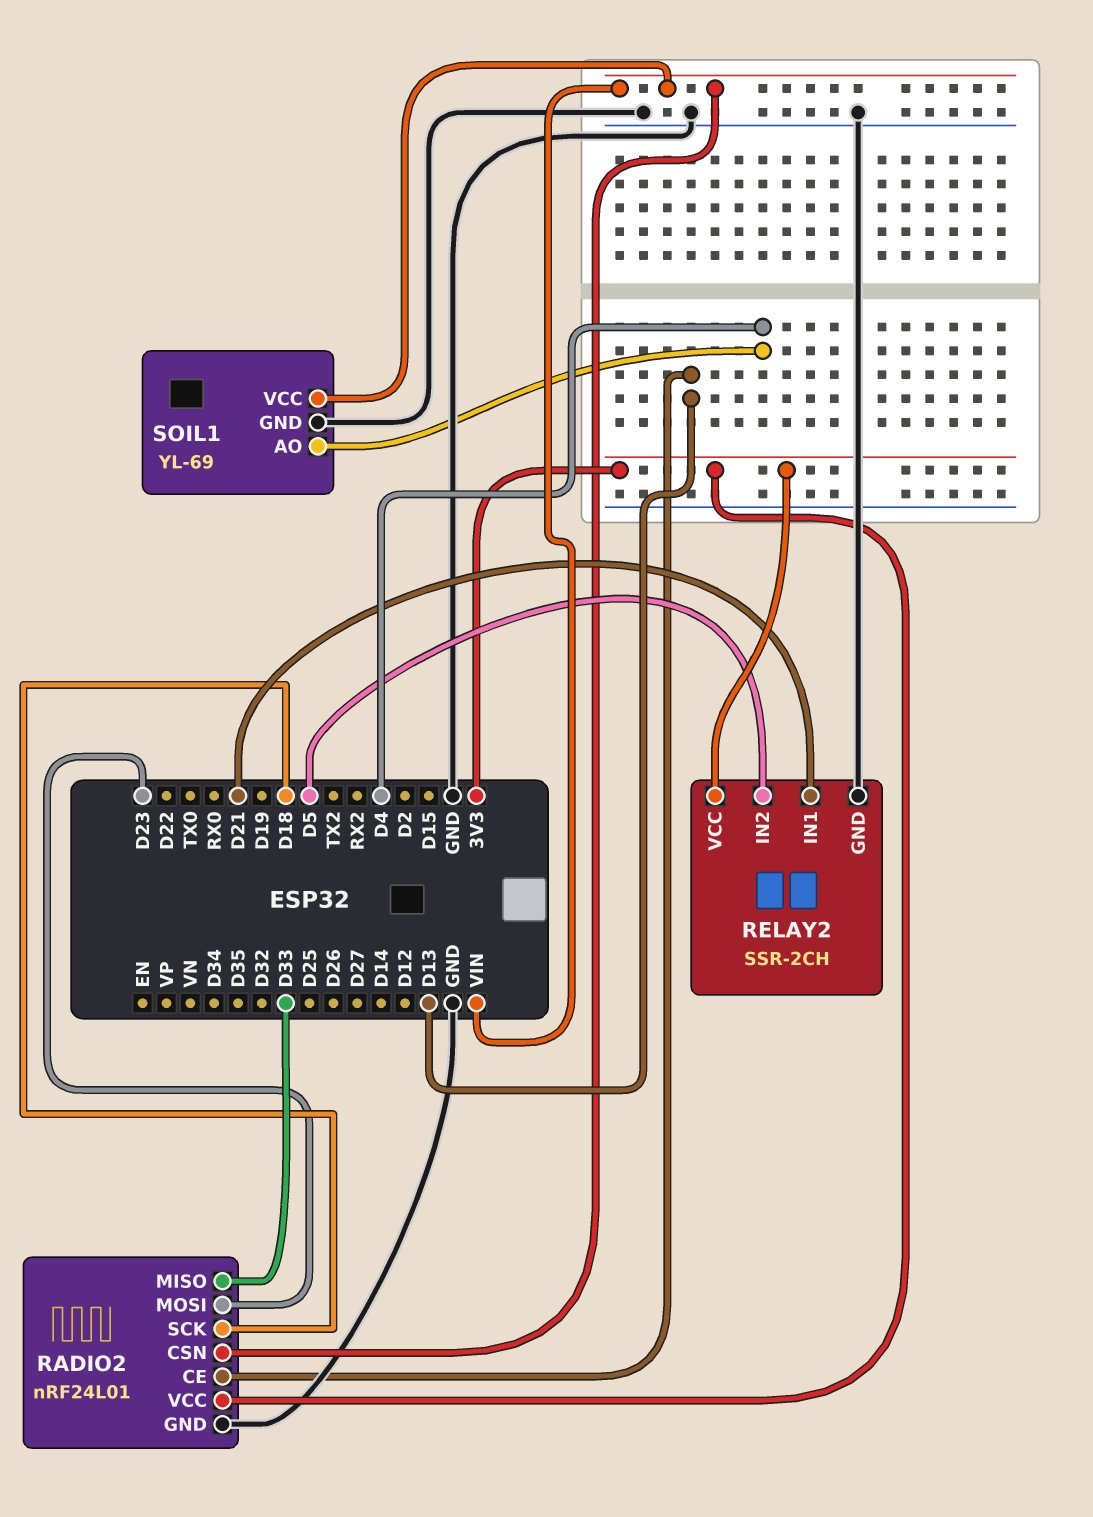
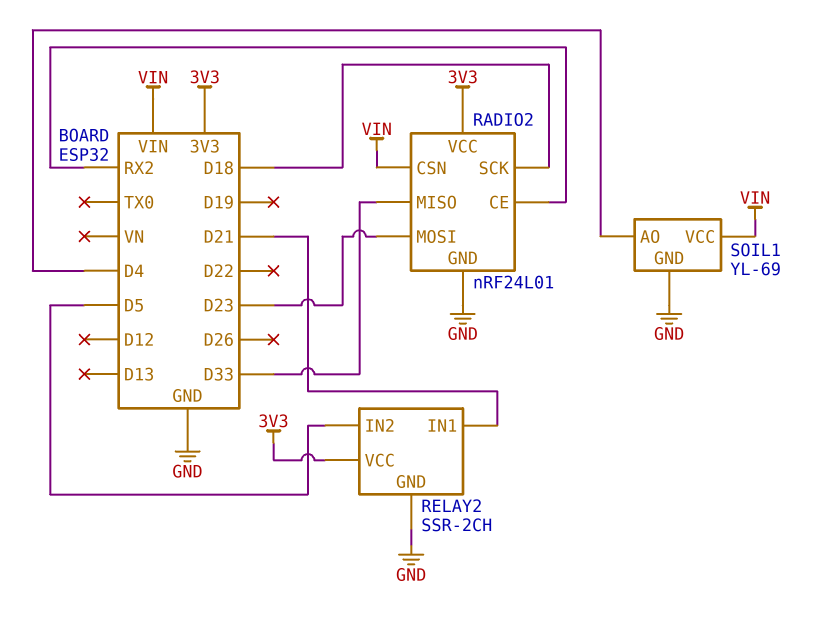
RADIO2 pin CE: D13 -> RX2

